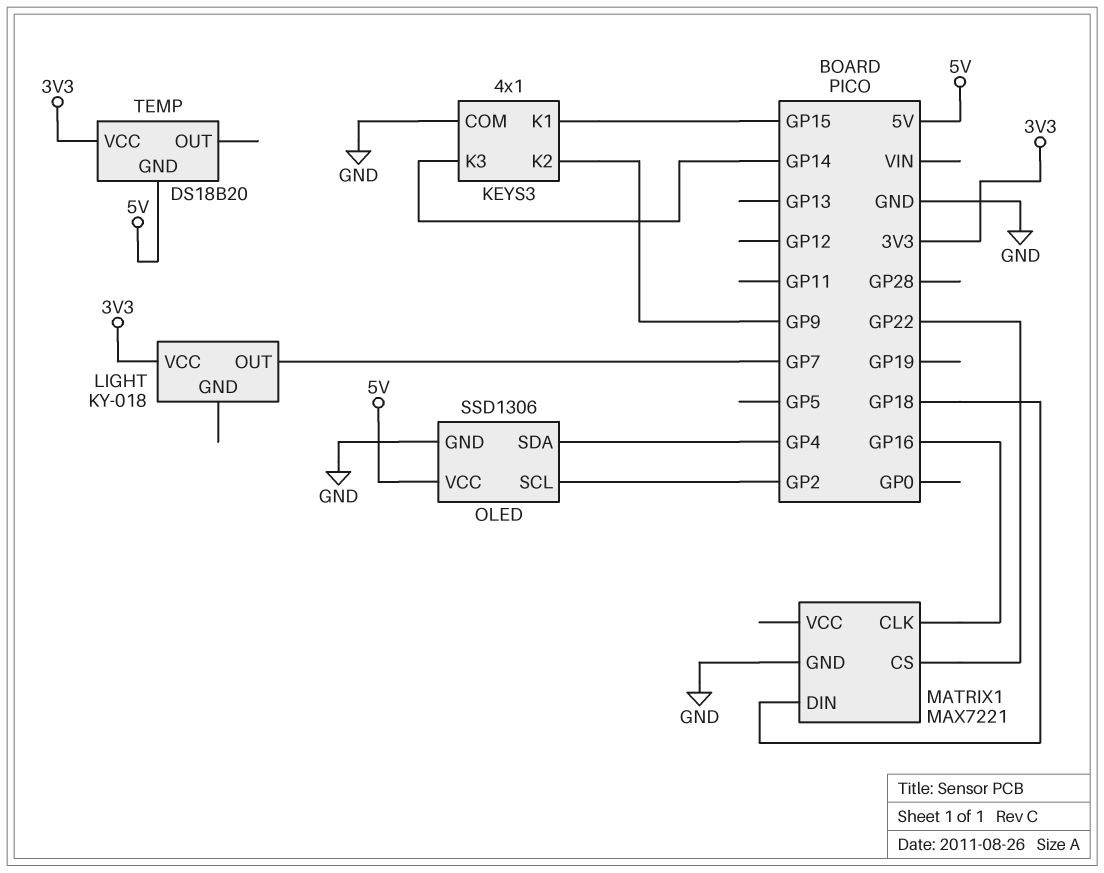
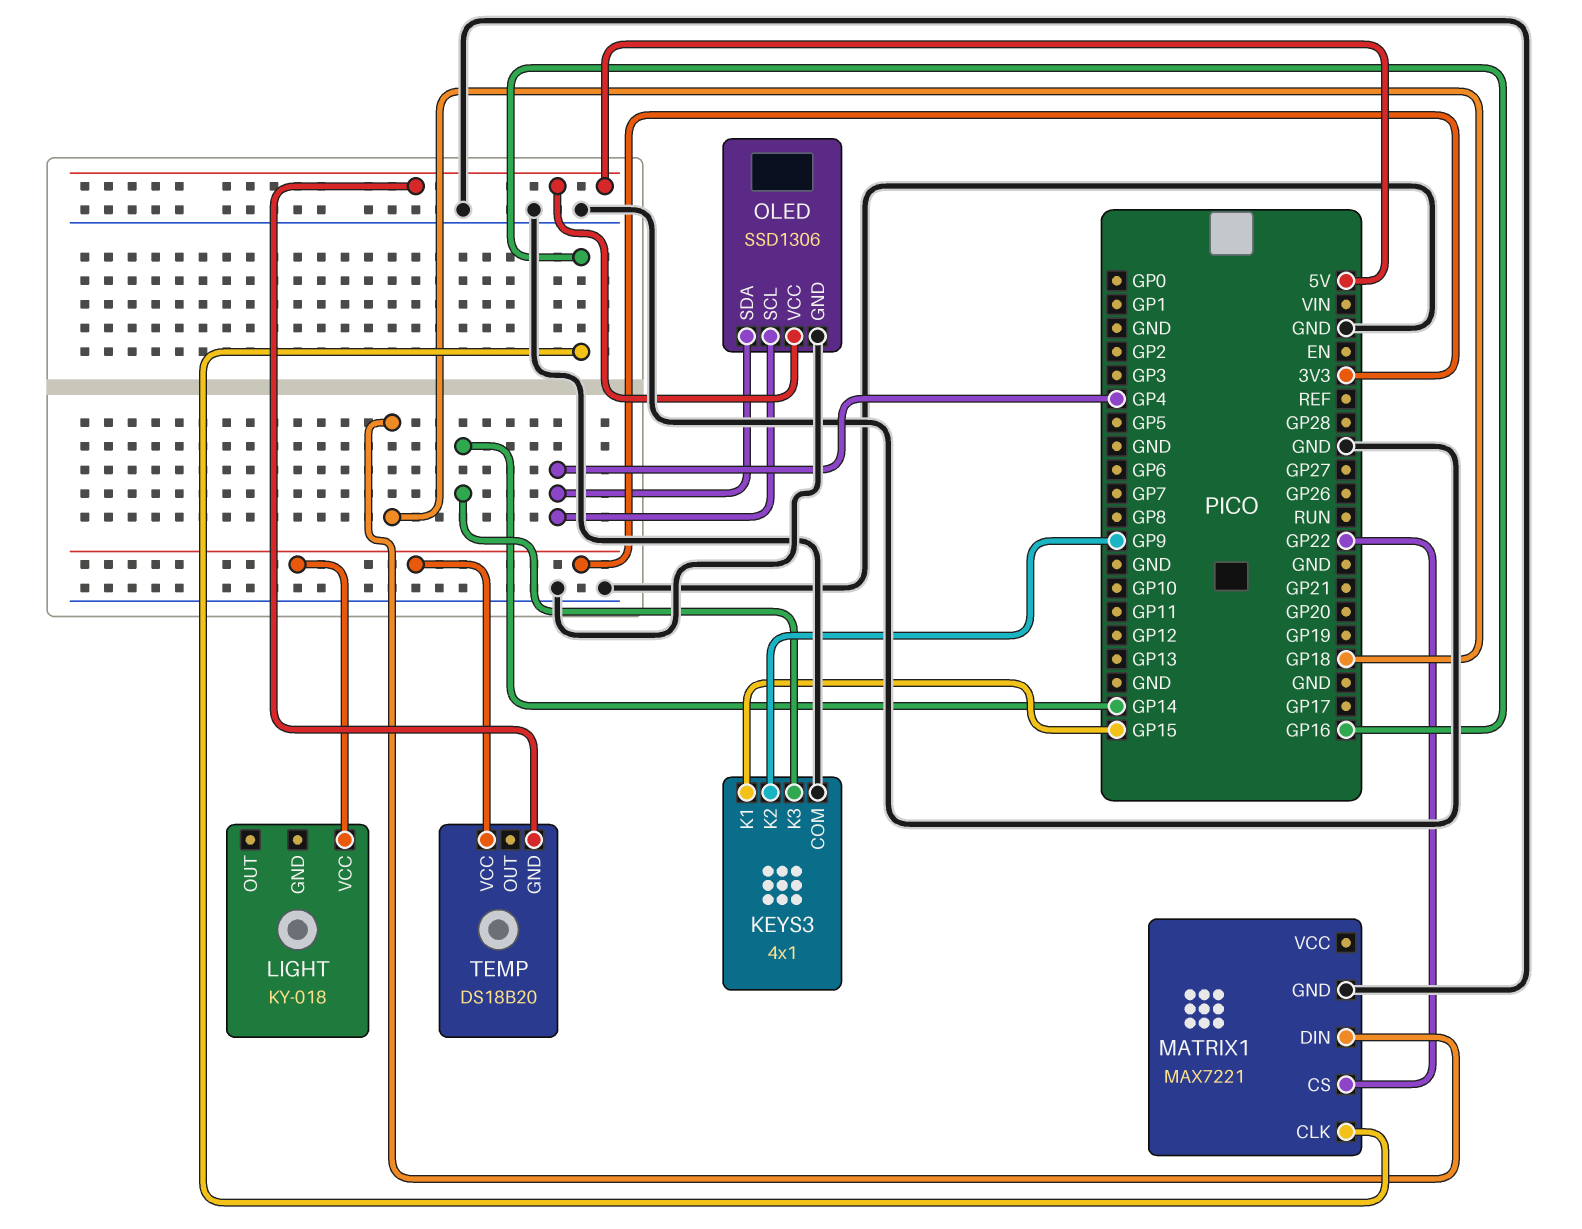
LIGHT pin OUT: GP7 -> none
OLED pin SCL: GP2 -> GP4

